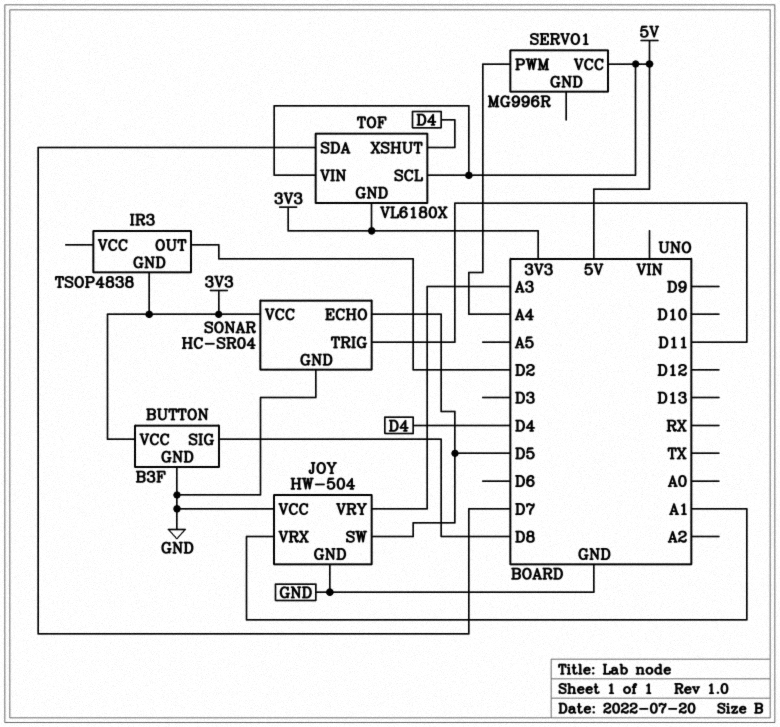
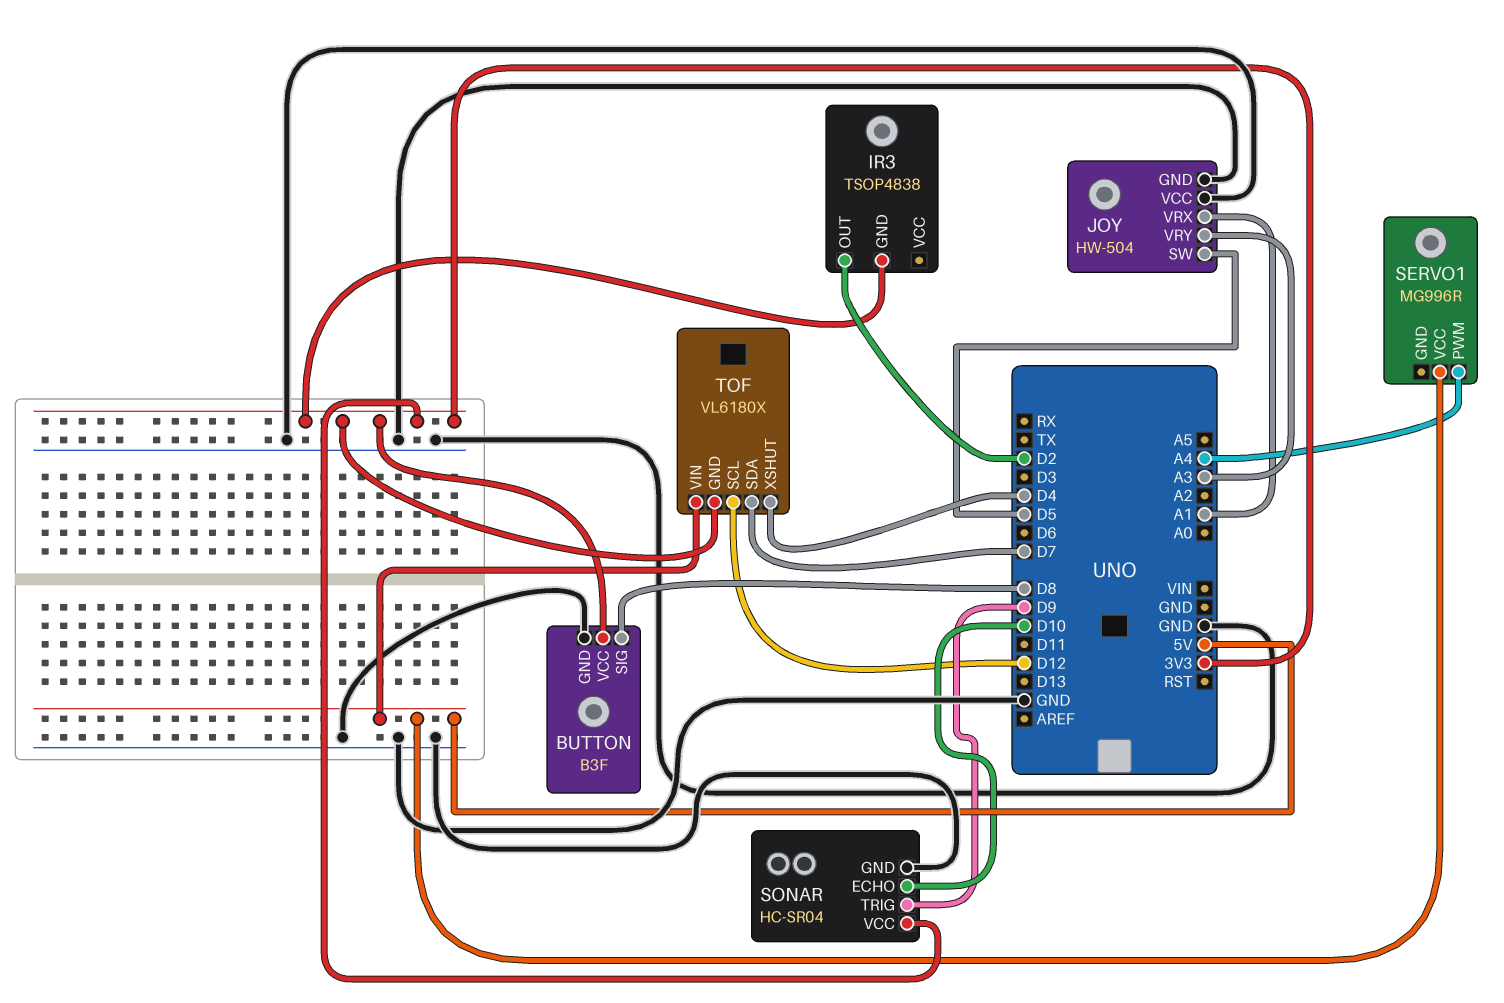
SONAR pin ECHO: D5 -> D10
SONAR pin TRIG: D11 -> D9
TOF pin SCL: 5V -> D12

